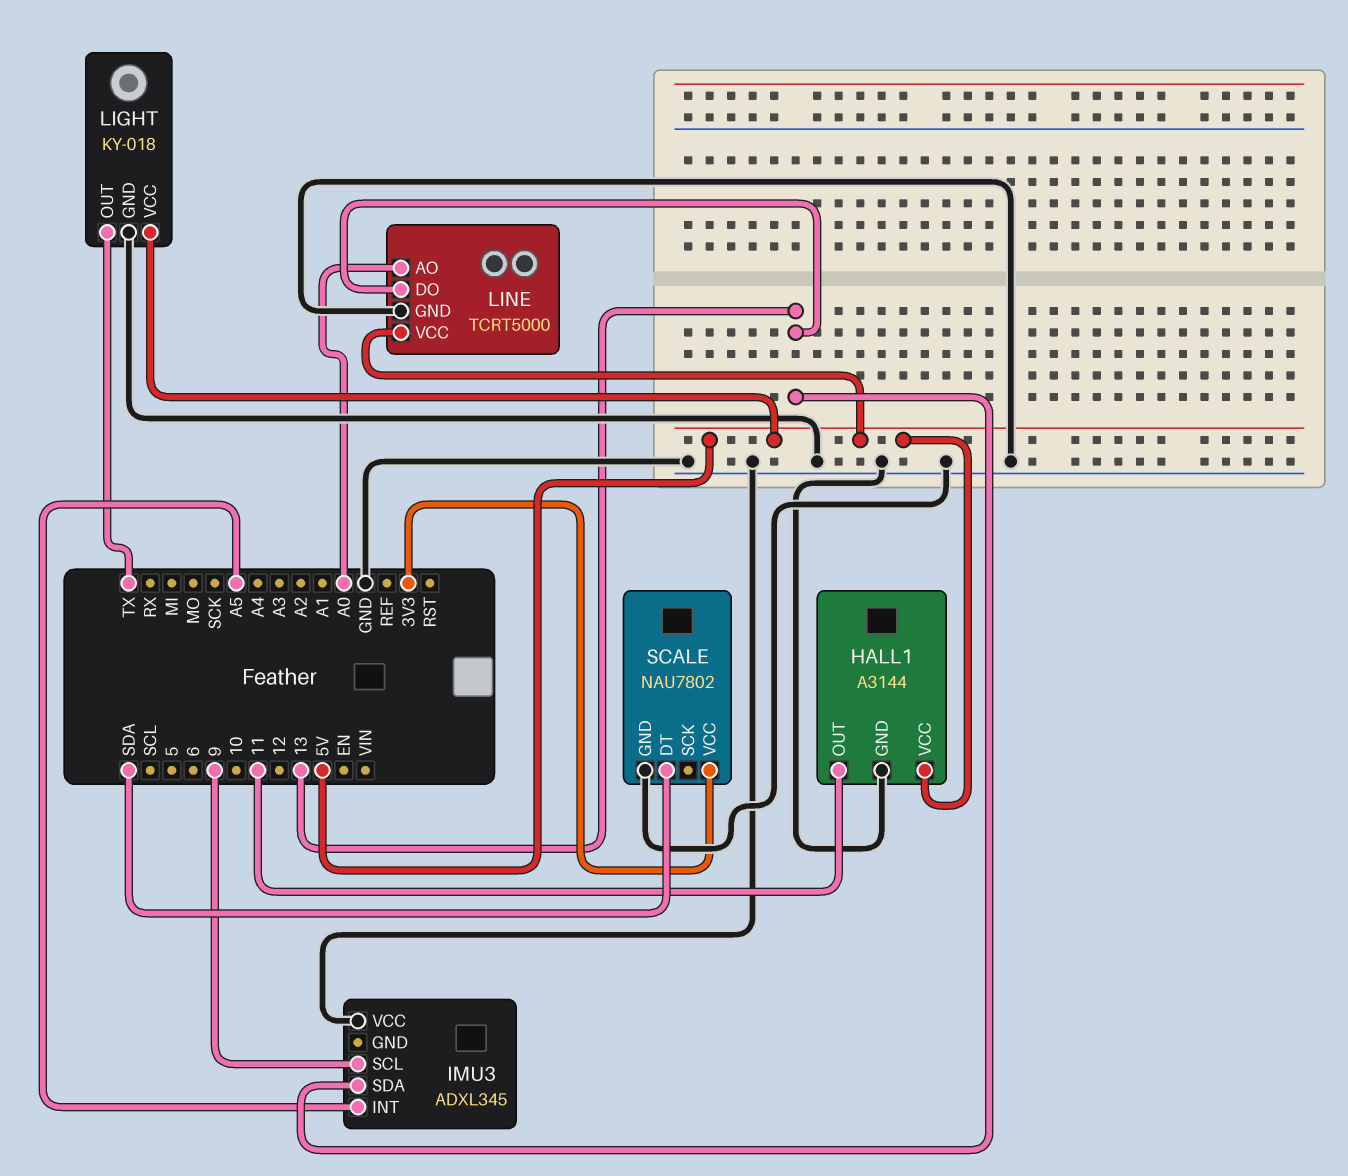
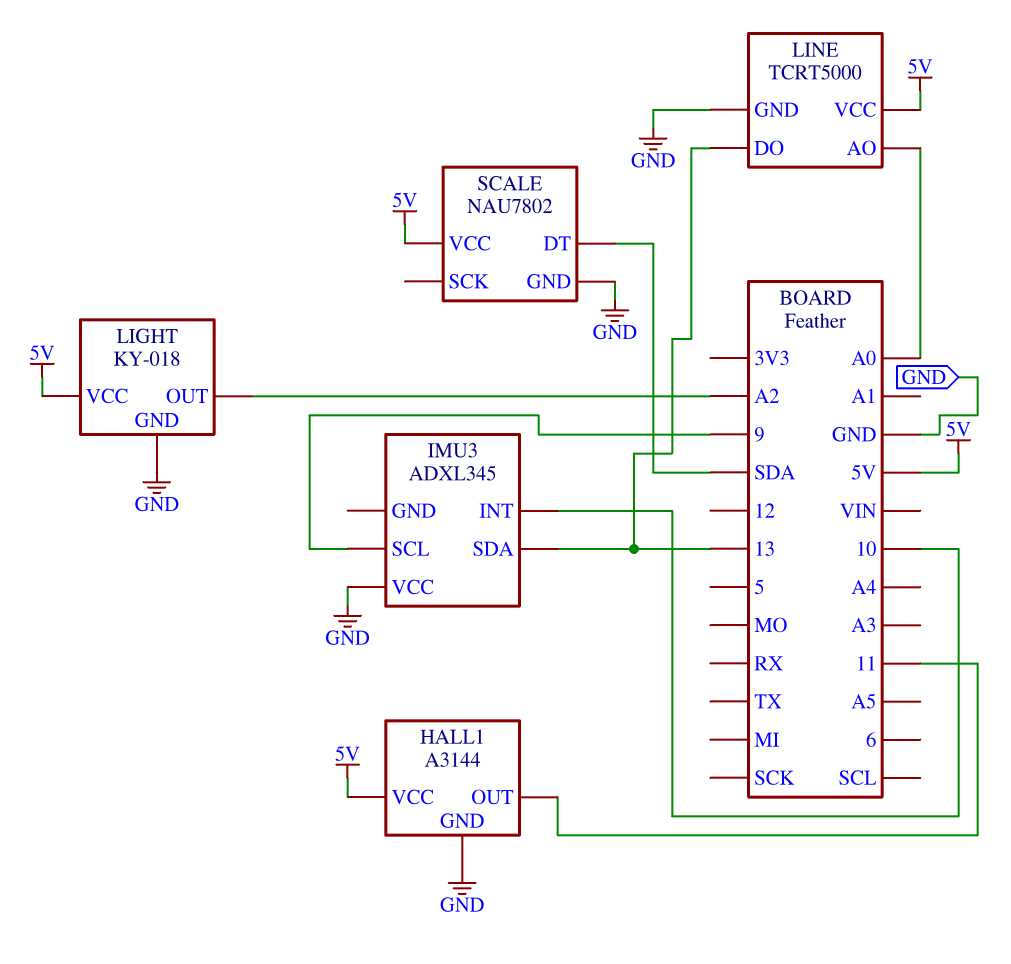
IMU3 pin INT: A5 -> 10
LIGHT pin OUT: TX -> A2
SCALE pin VCC: 3V3 -> 5V

